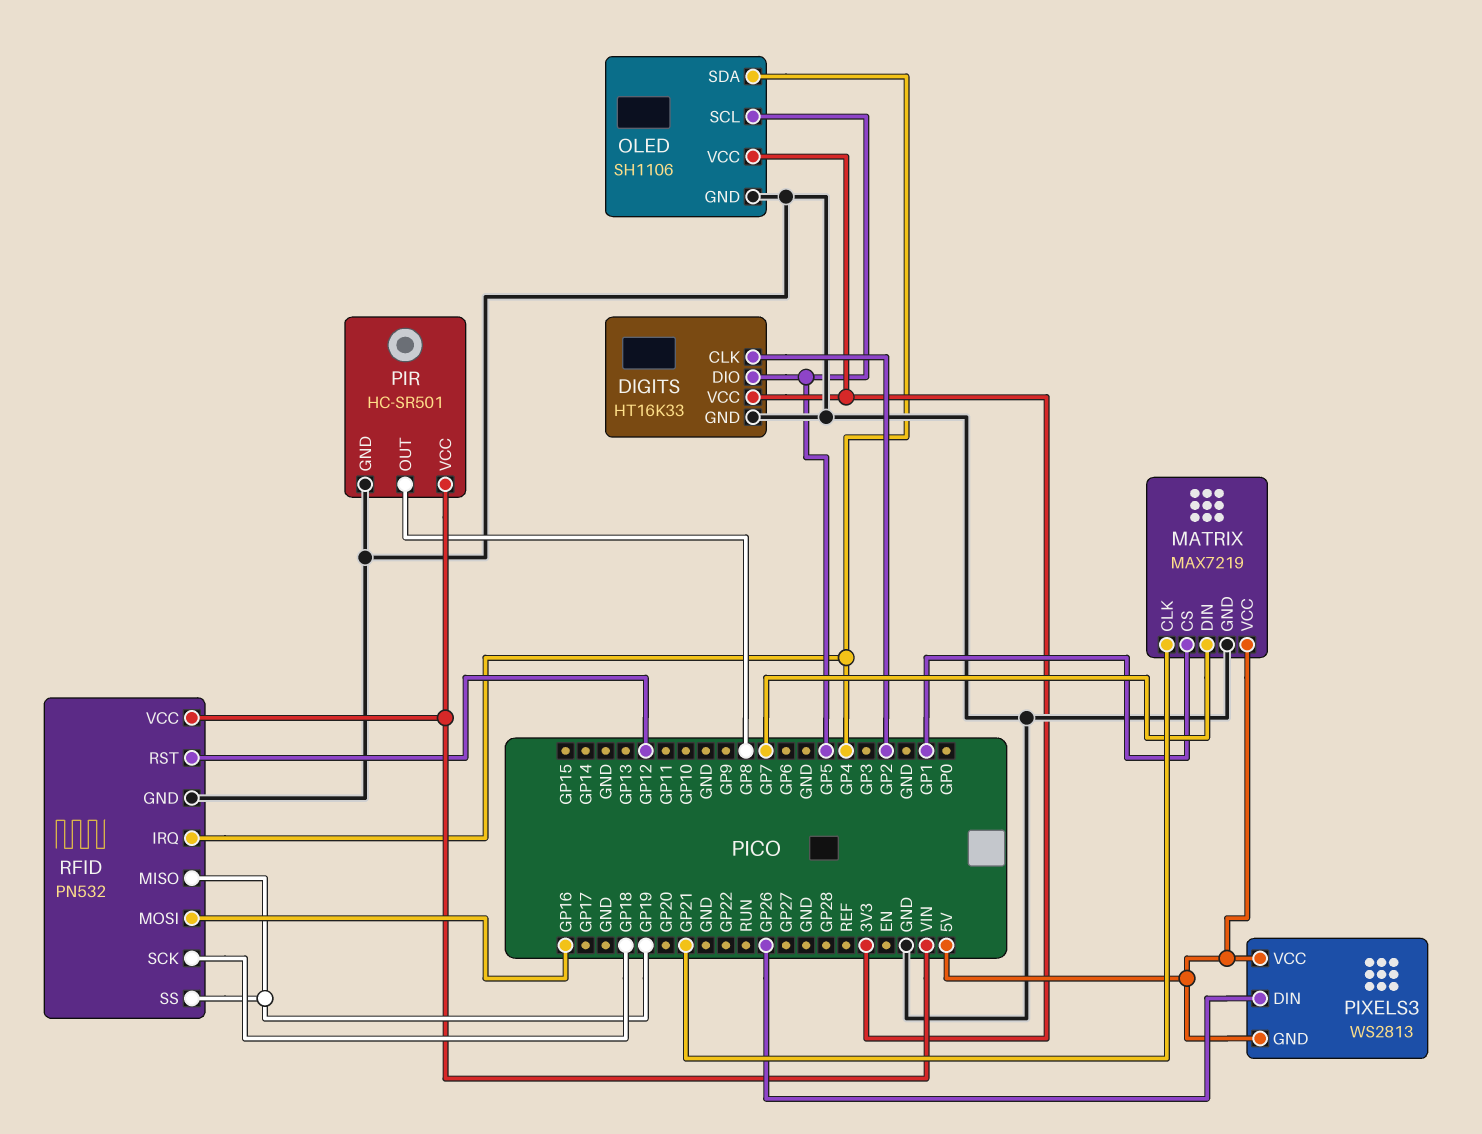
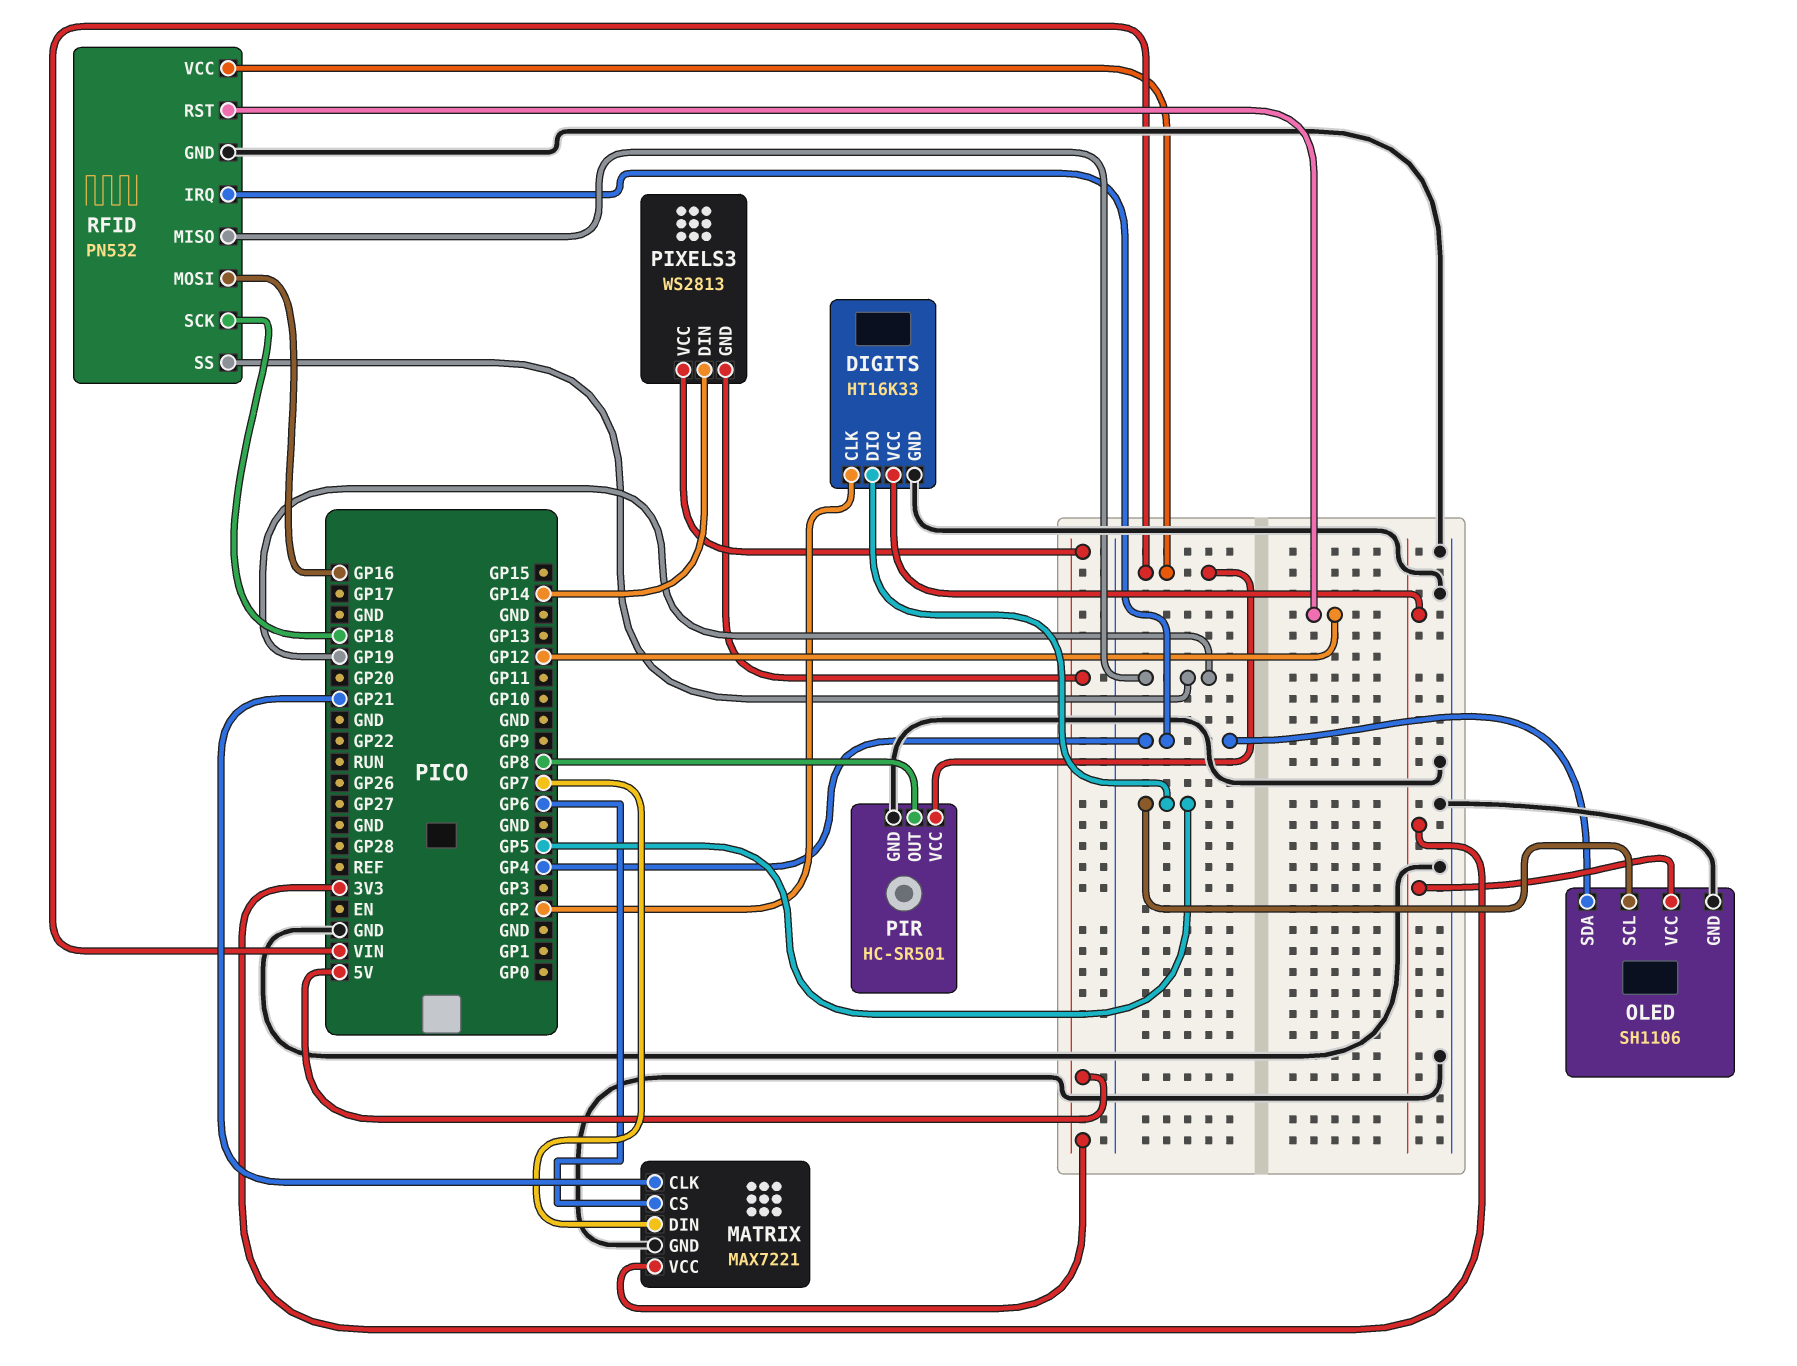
MATRIX: MAX7219 -> MAX7221
MATRIX pin CS: GP1 -> GP6
PIXELS3 pin DIN: GP26 -> GP14

